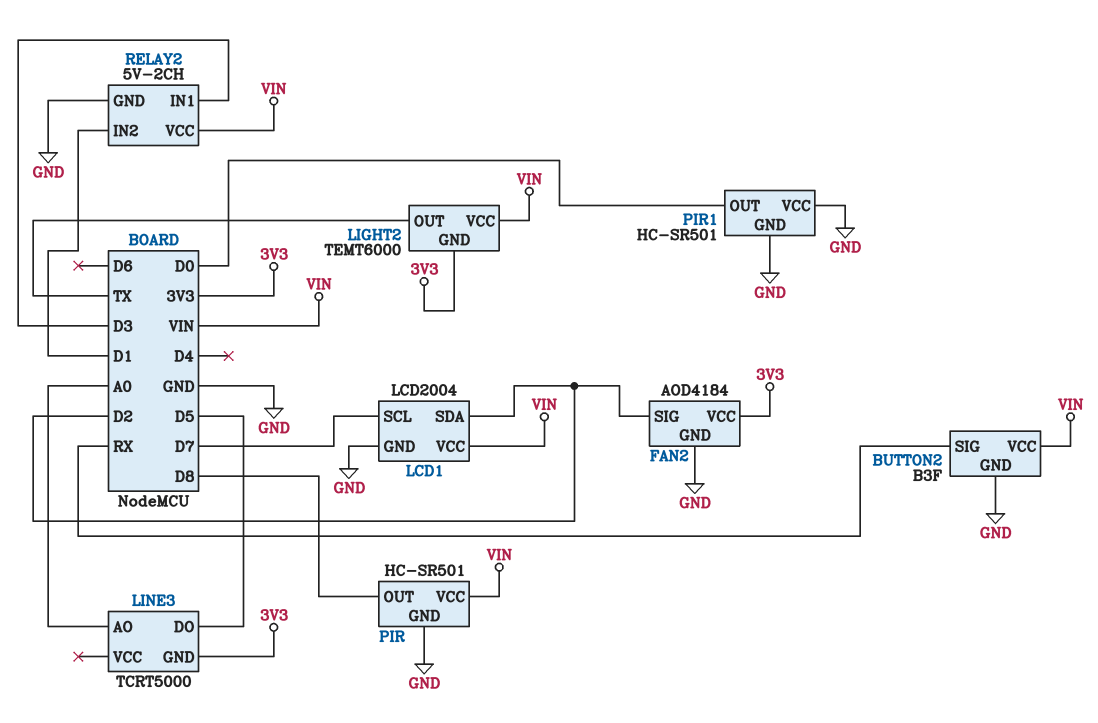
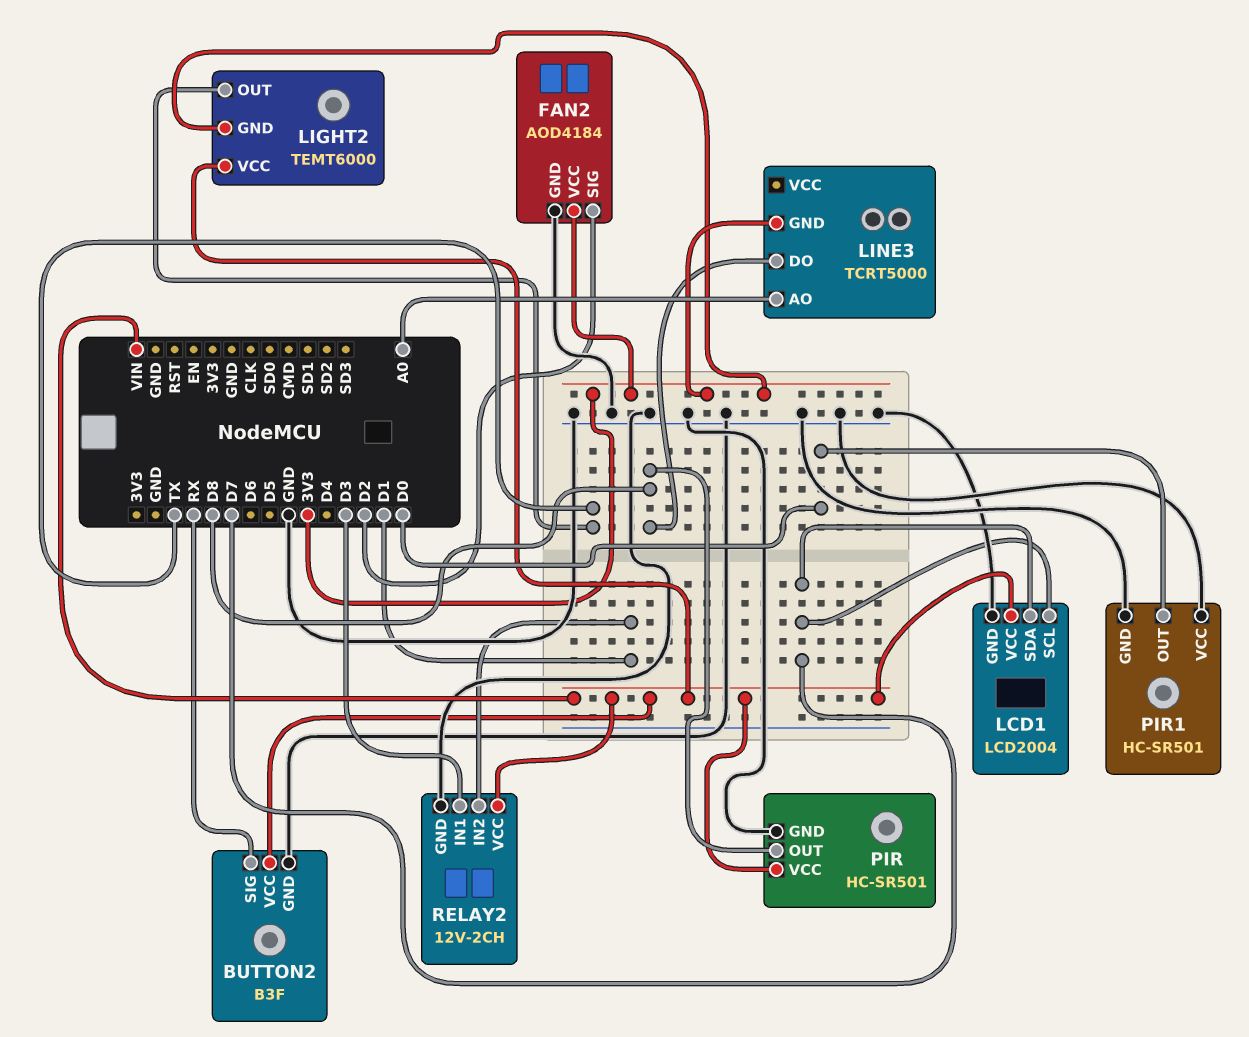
LCD1 pin SDA: D2 -> D7
LINE3 pin DO: D5 -> D8
RELAY2: 5V-2CH -> 12V-2CH

